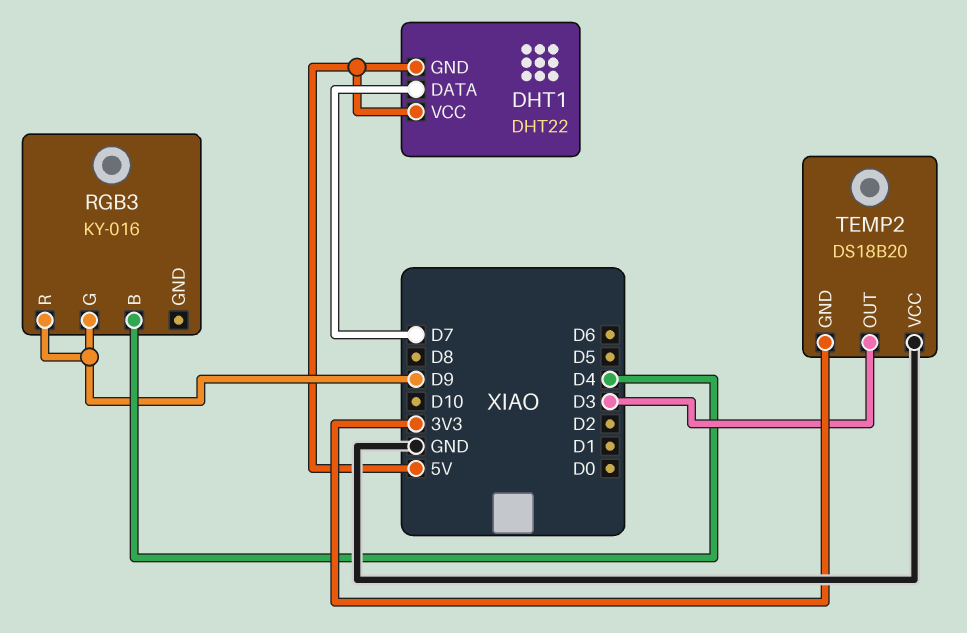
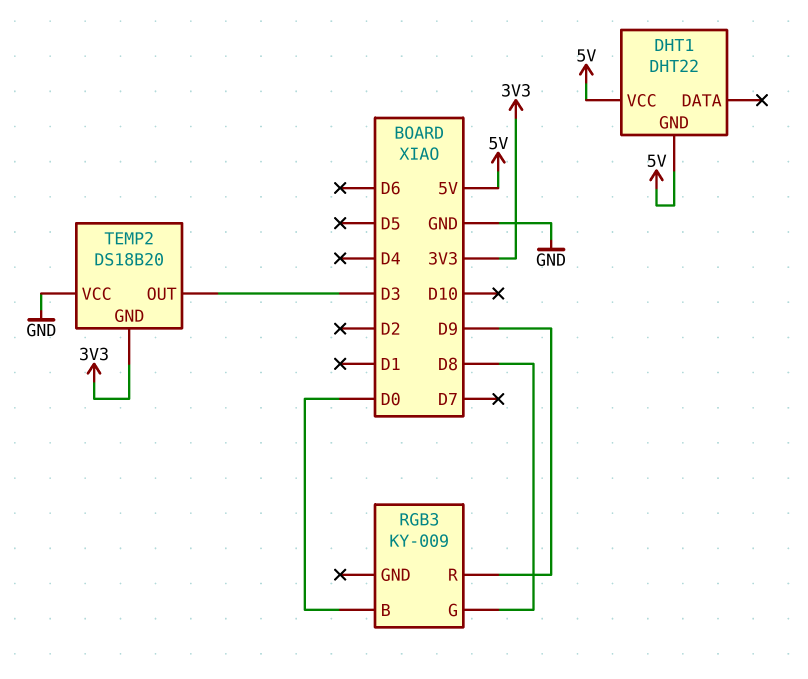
DHT1 pin DATA: D7 -> none
RGB3: KY-016 -> KY-009
RGB3 pin B: D4 -> D0
RGB3 pin G: D9 -> D8

